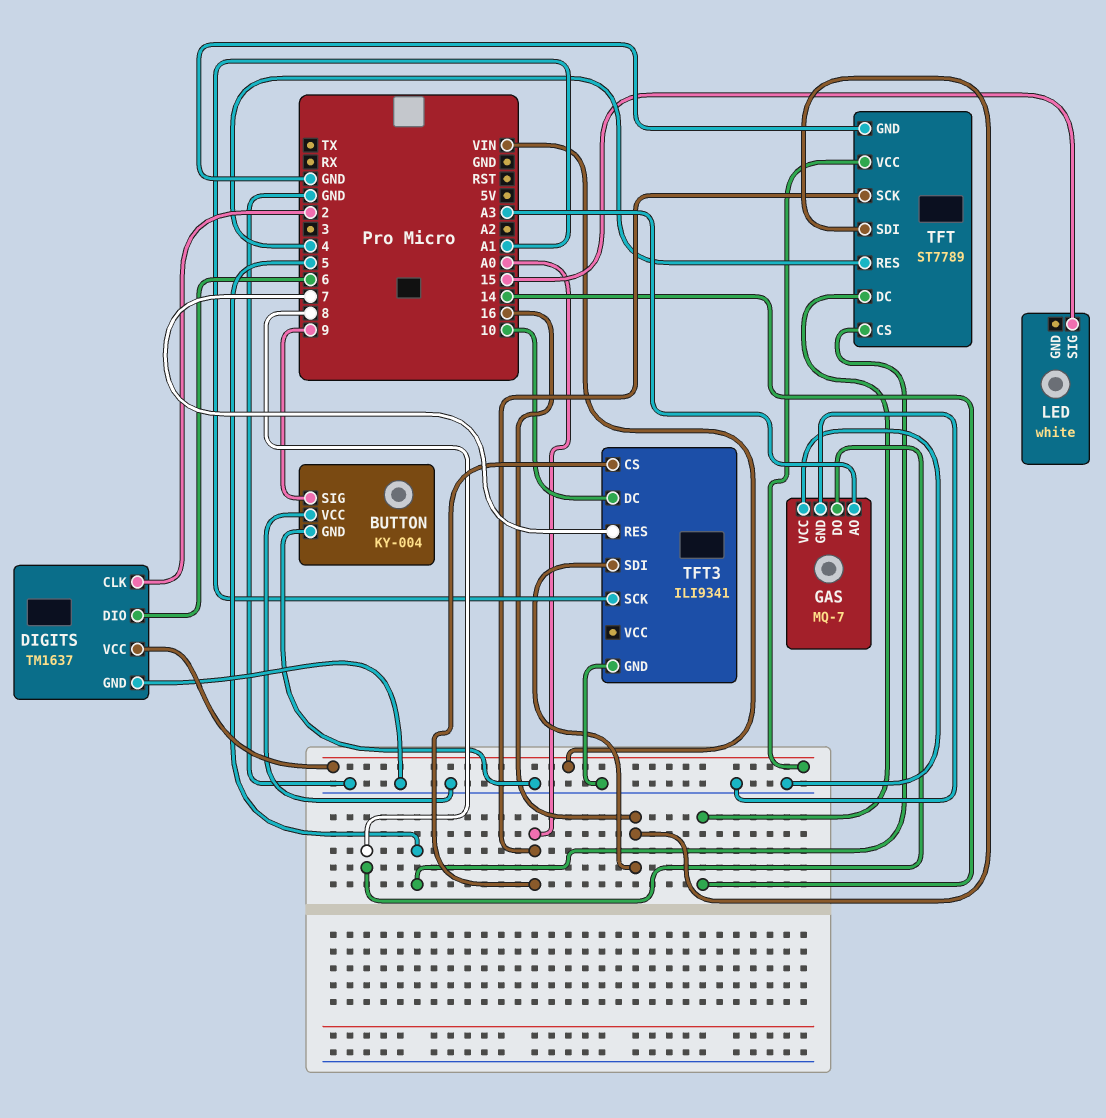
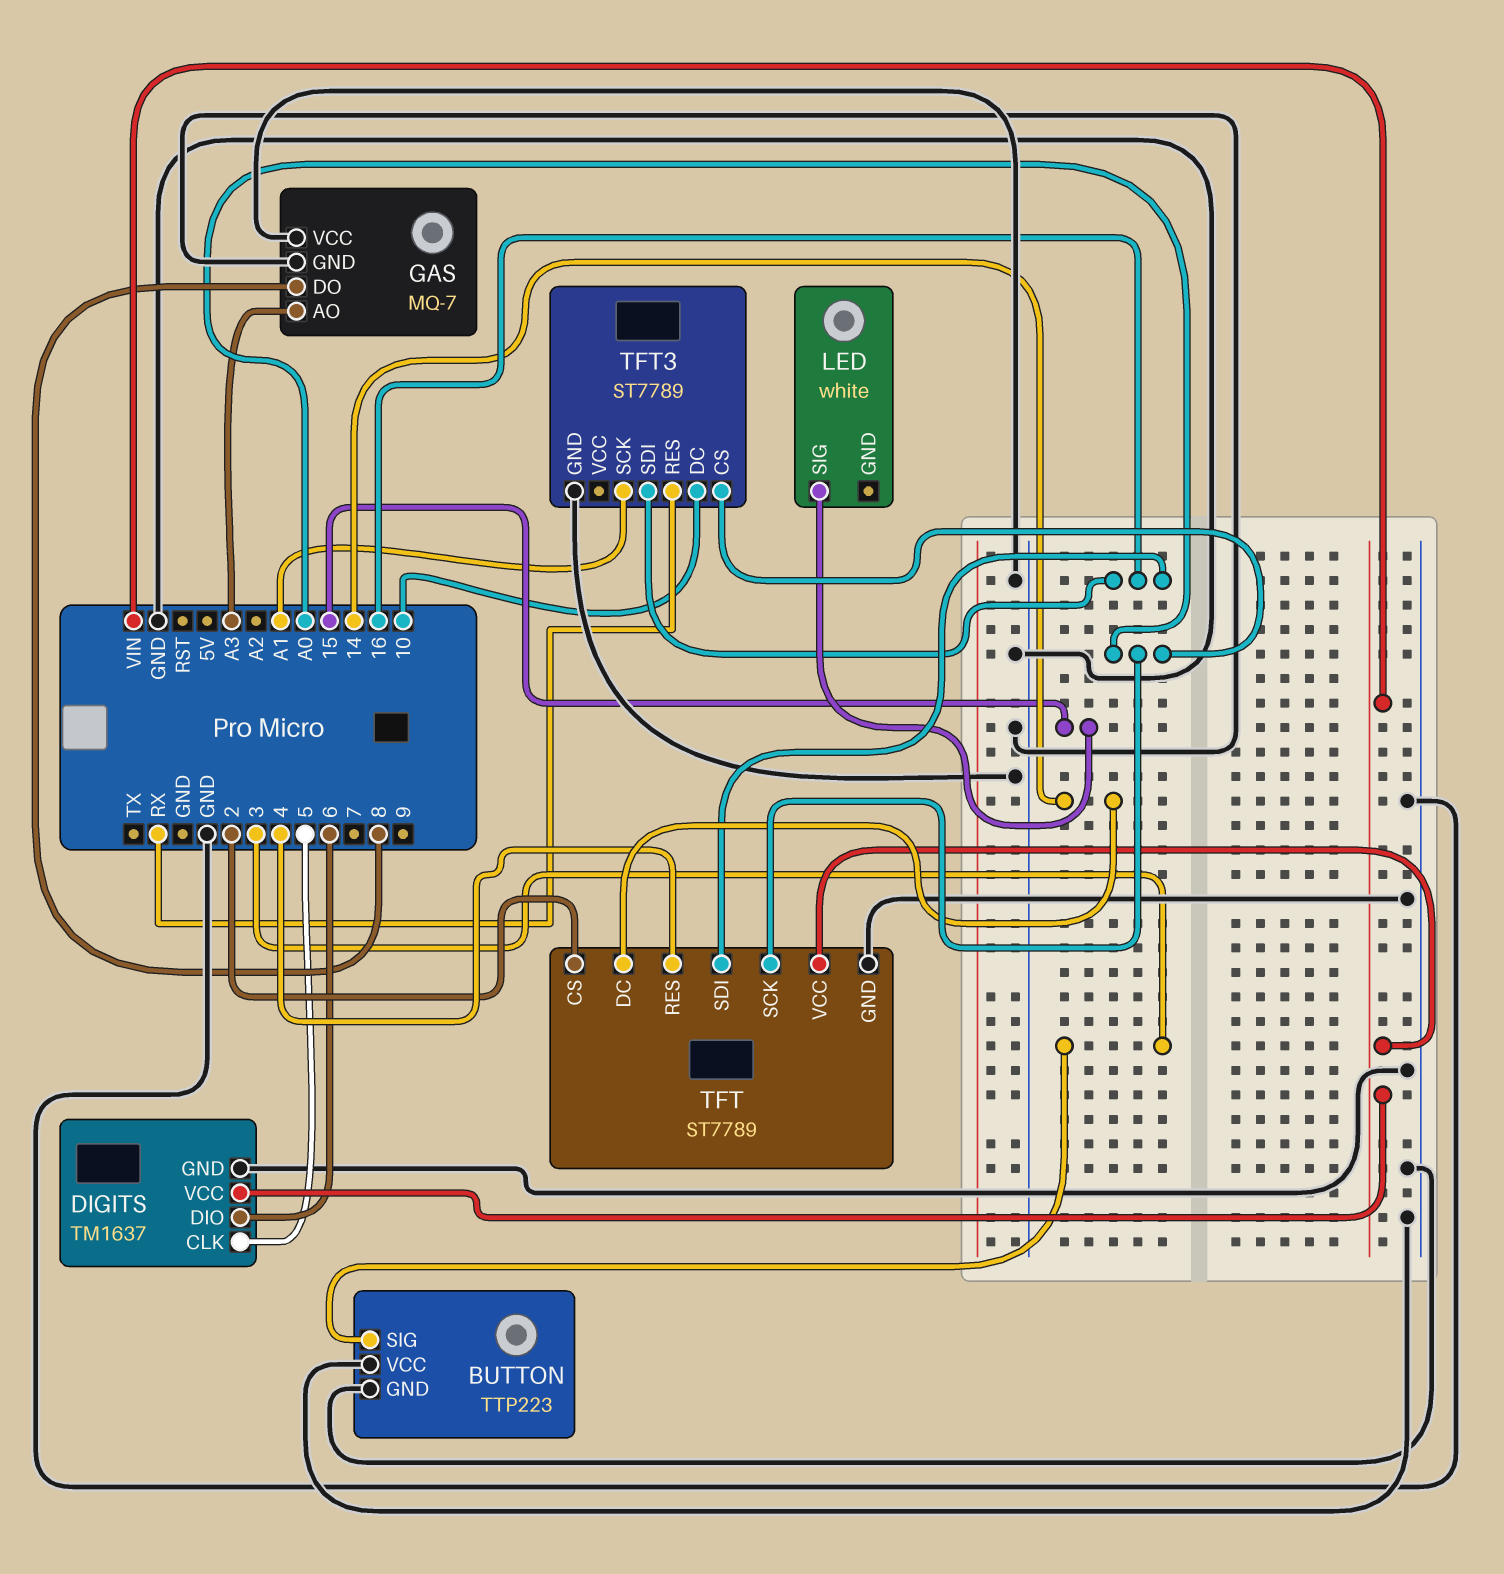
BUTTON: KY-004 -> TTP223
BUTTON pin SIG: 9 -> 3
DIGITS pin CLK: 2 -> 5
TFT pin CS: 5 -> 2
TFT3: ILI9341 -> ST7789
TFT3 pin RES: 7 -> RX

